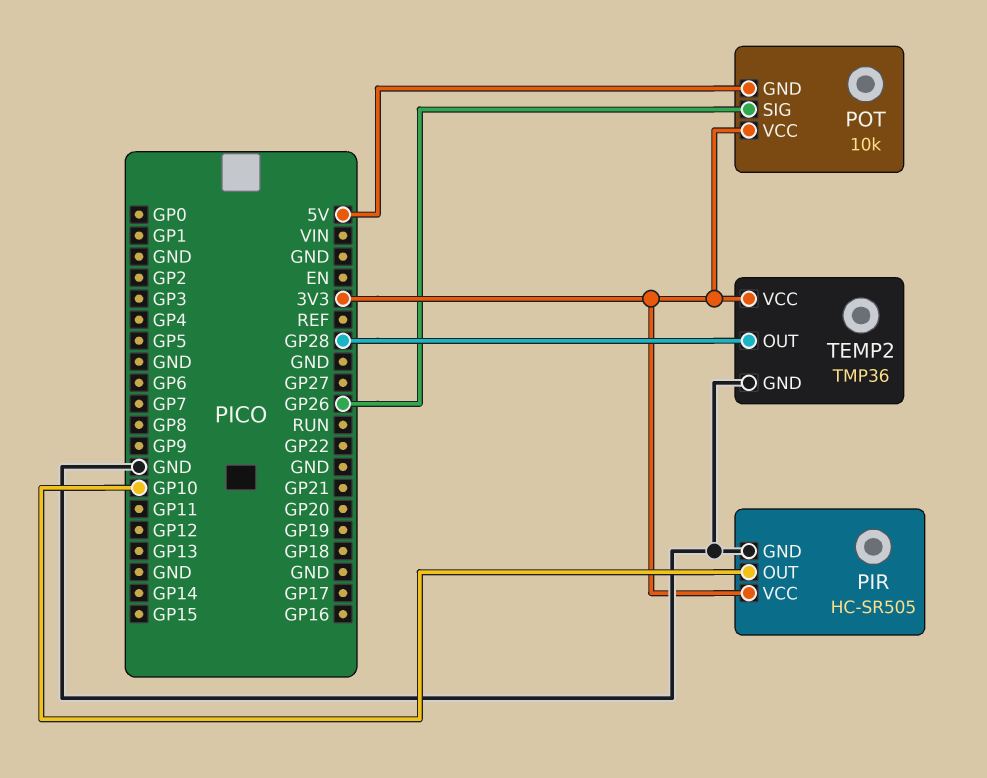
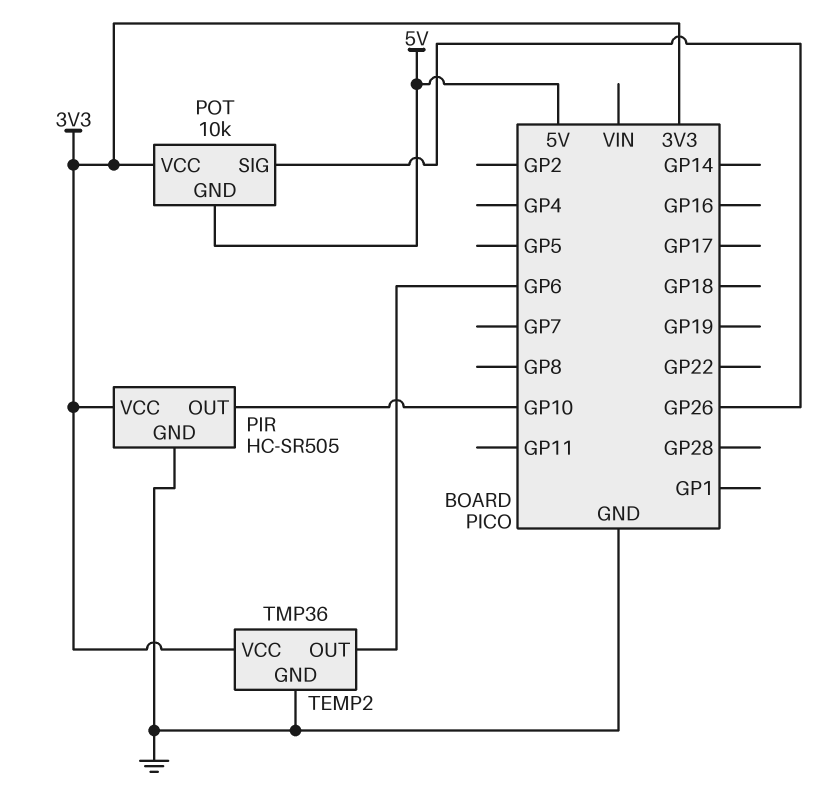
TEMP2 pin OUT: GP28 -> GP6

